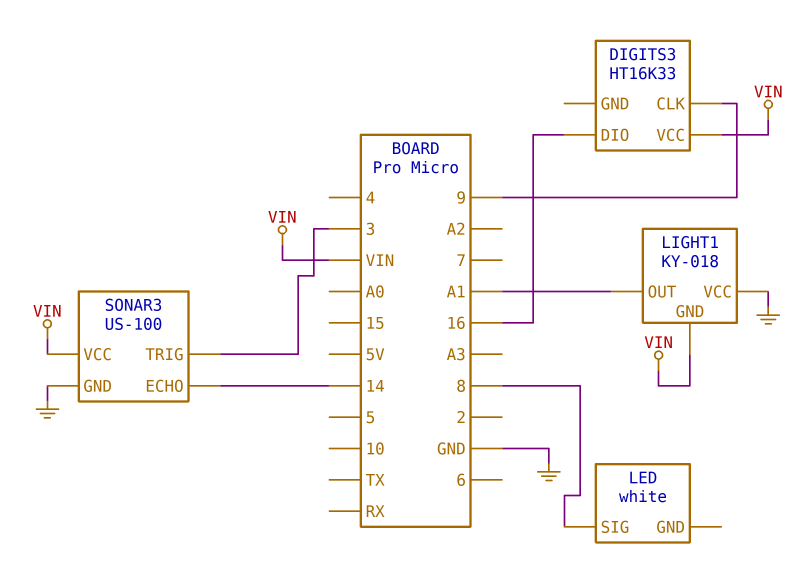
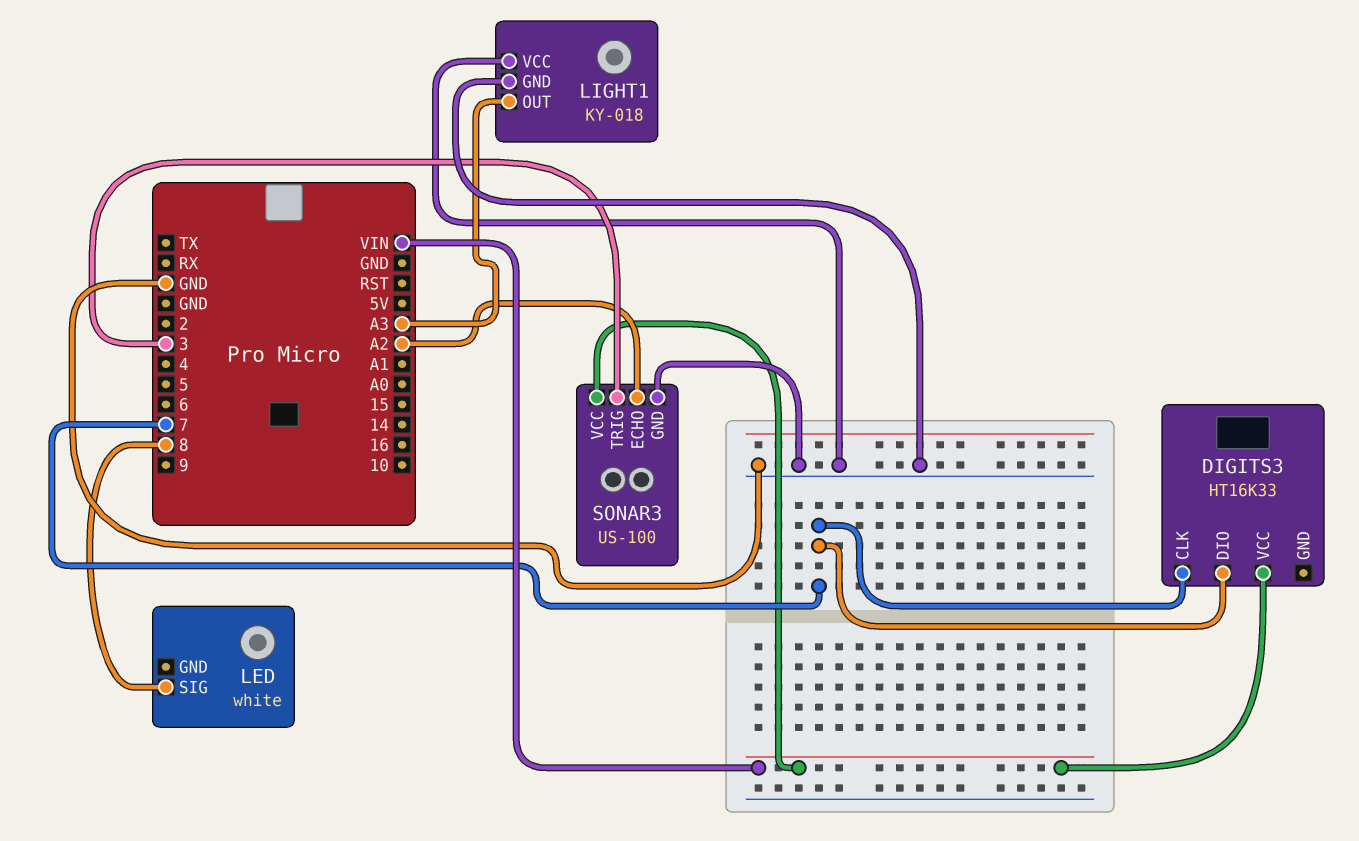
DIGITS3 pin CLK: 9 -> 7
DIGITS3 pin DIO: 16 -> 7
LIGHT1 pin GND: VIN -> GND
LIGHT1 pin OUT: A1 -> A3
SONAR3 pin ECHO: 14 -> A2

